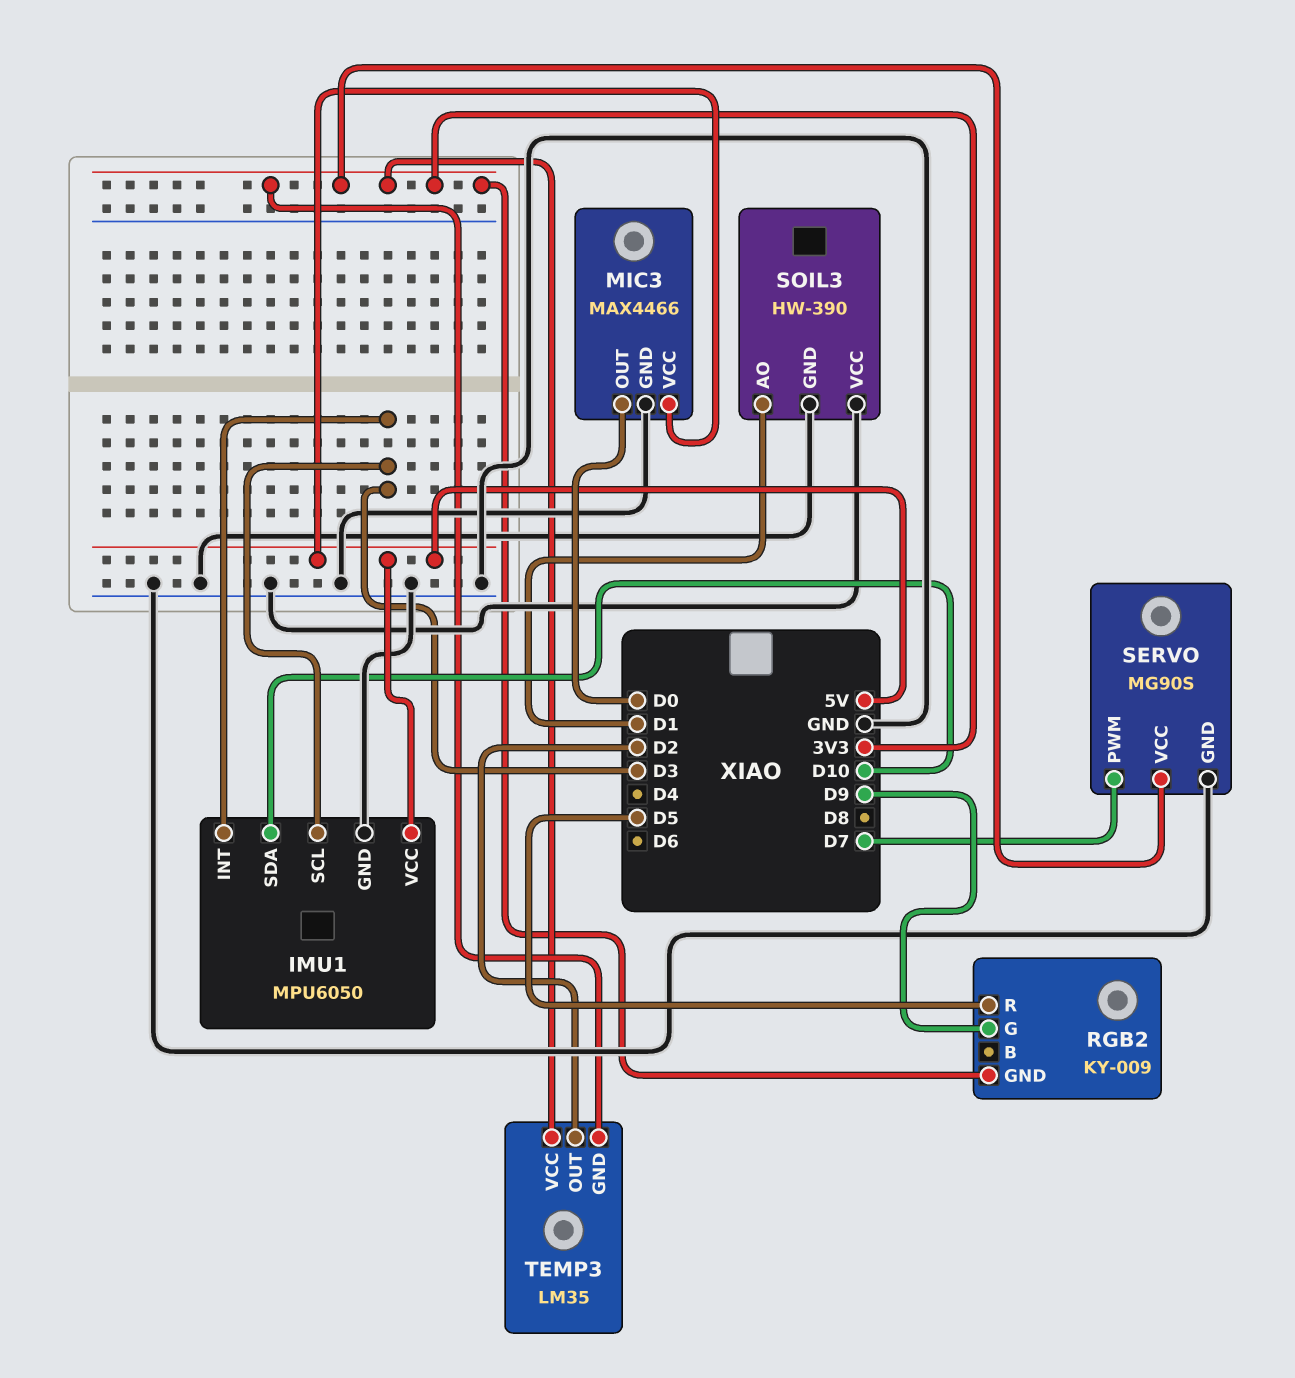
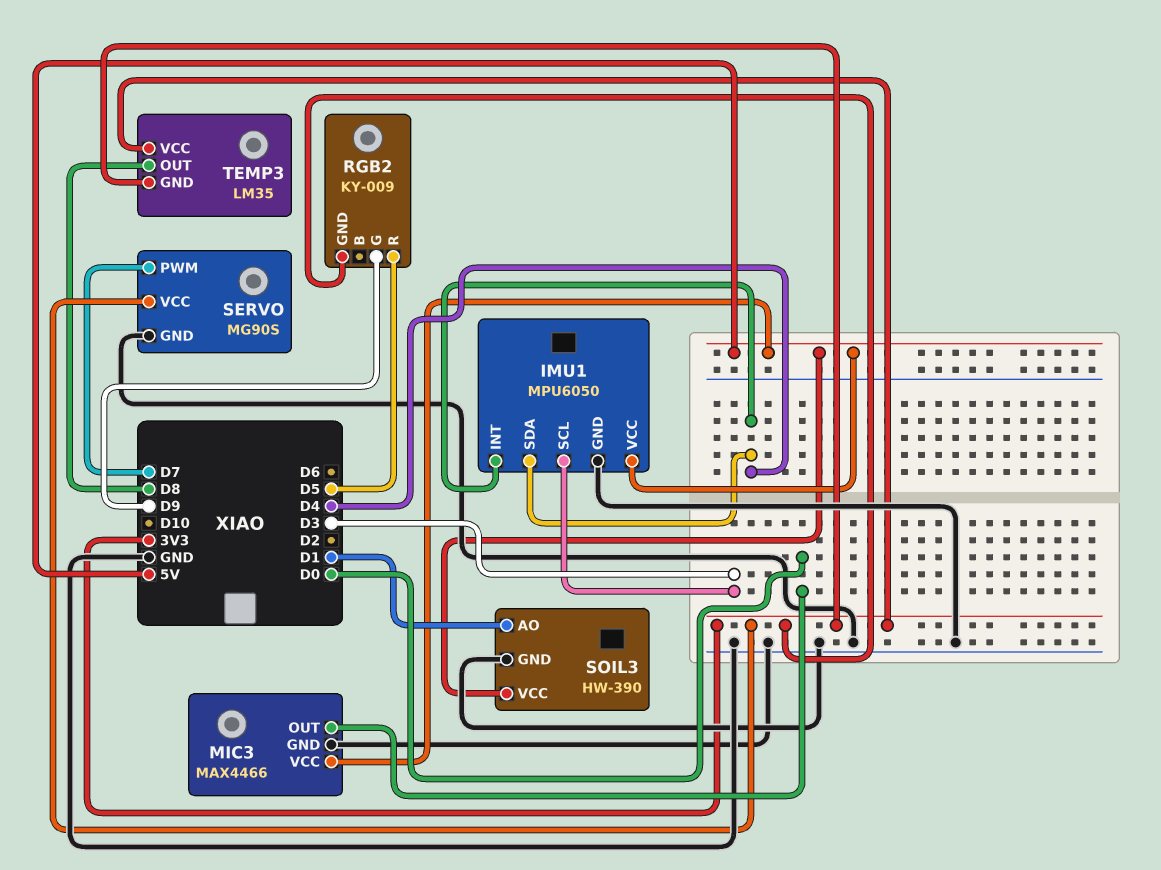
IMU1 pin INT: D3 -> D4
IMU1 pin SDA: D10 -> D4
SOIL3 pin VCC: GND -> 5V
TEMP3 pin OUT: D2 -> D8

